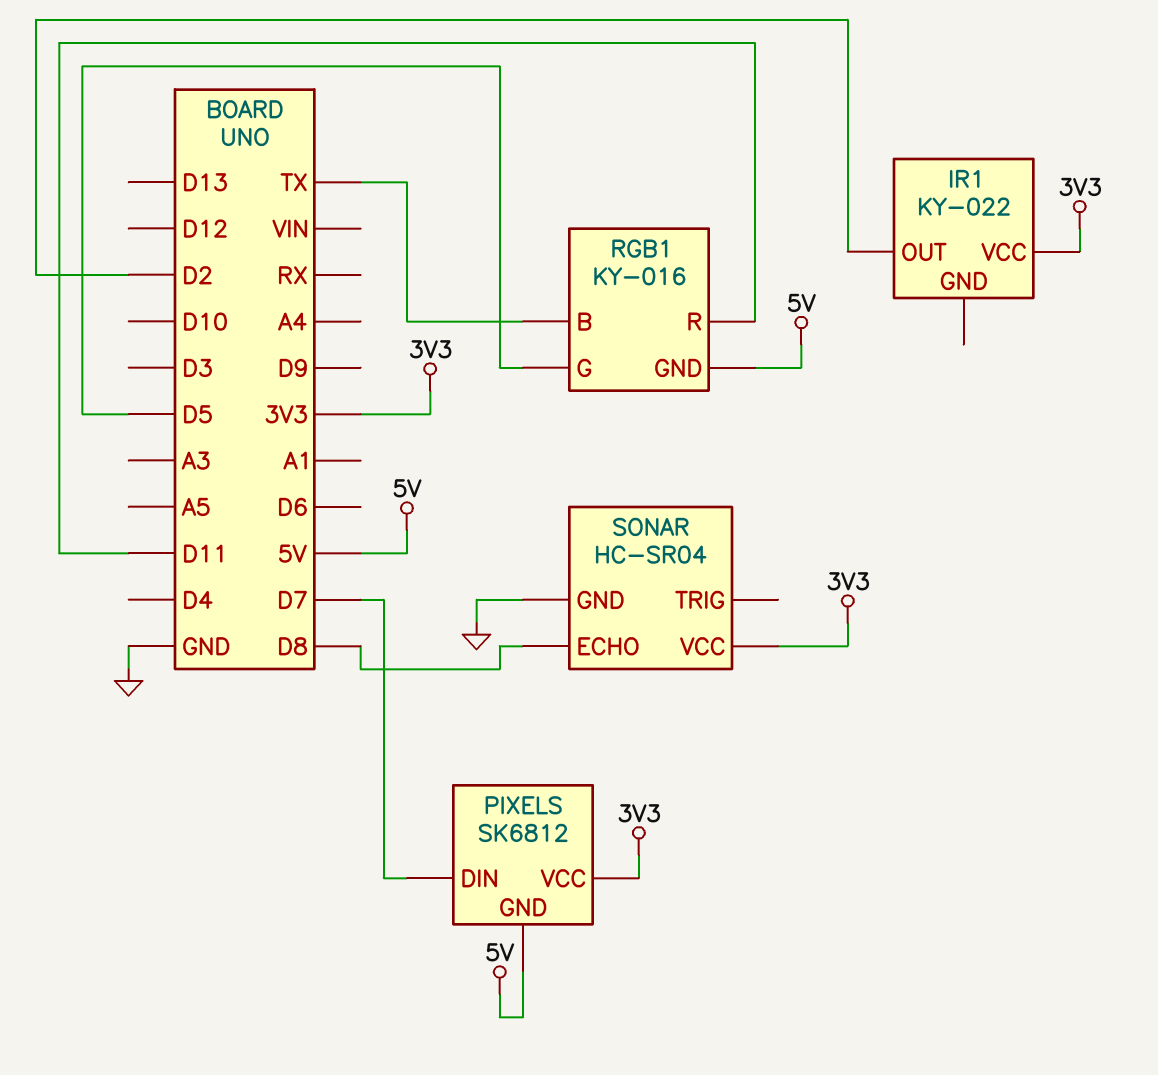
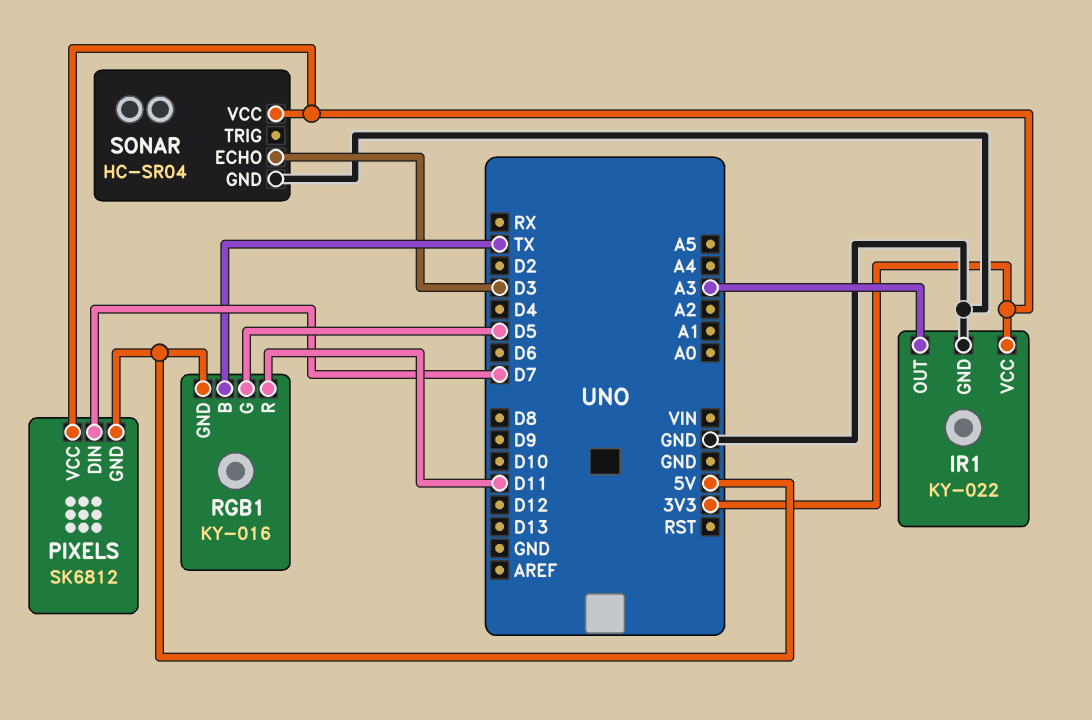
IR1 pin GND: none -> GND
IR1 pin OUT: D2 -> A3
SONAR pin ECHO: D8 -> D3

